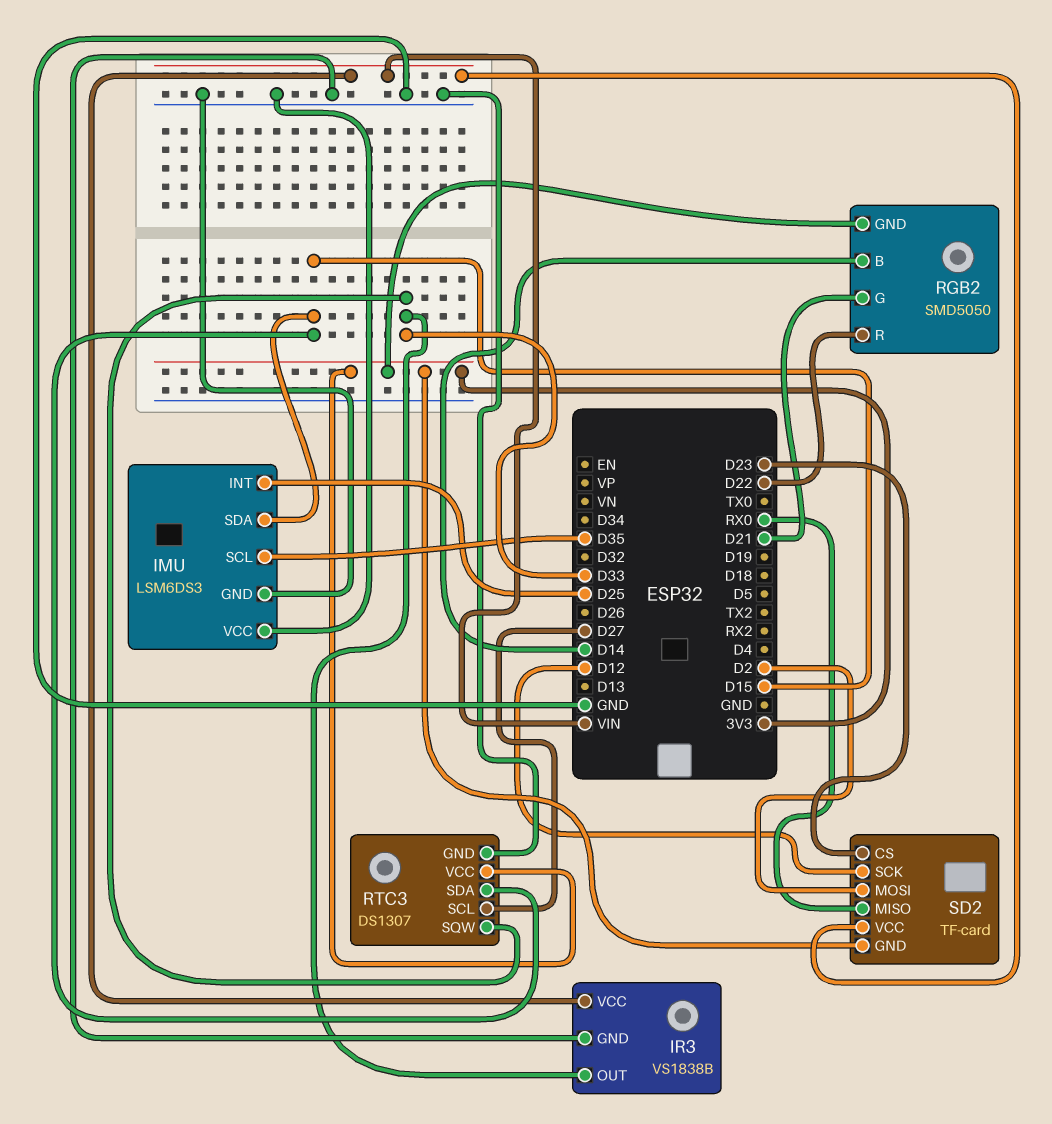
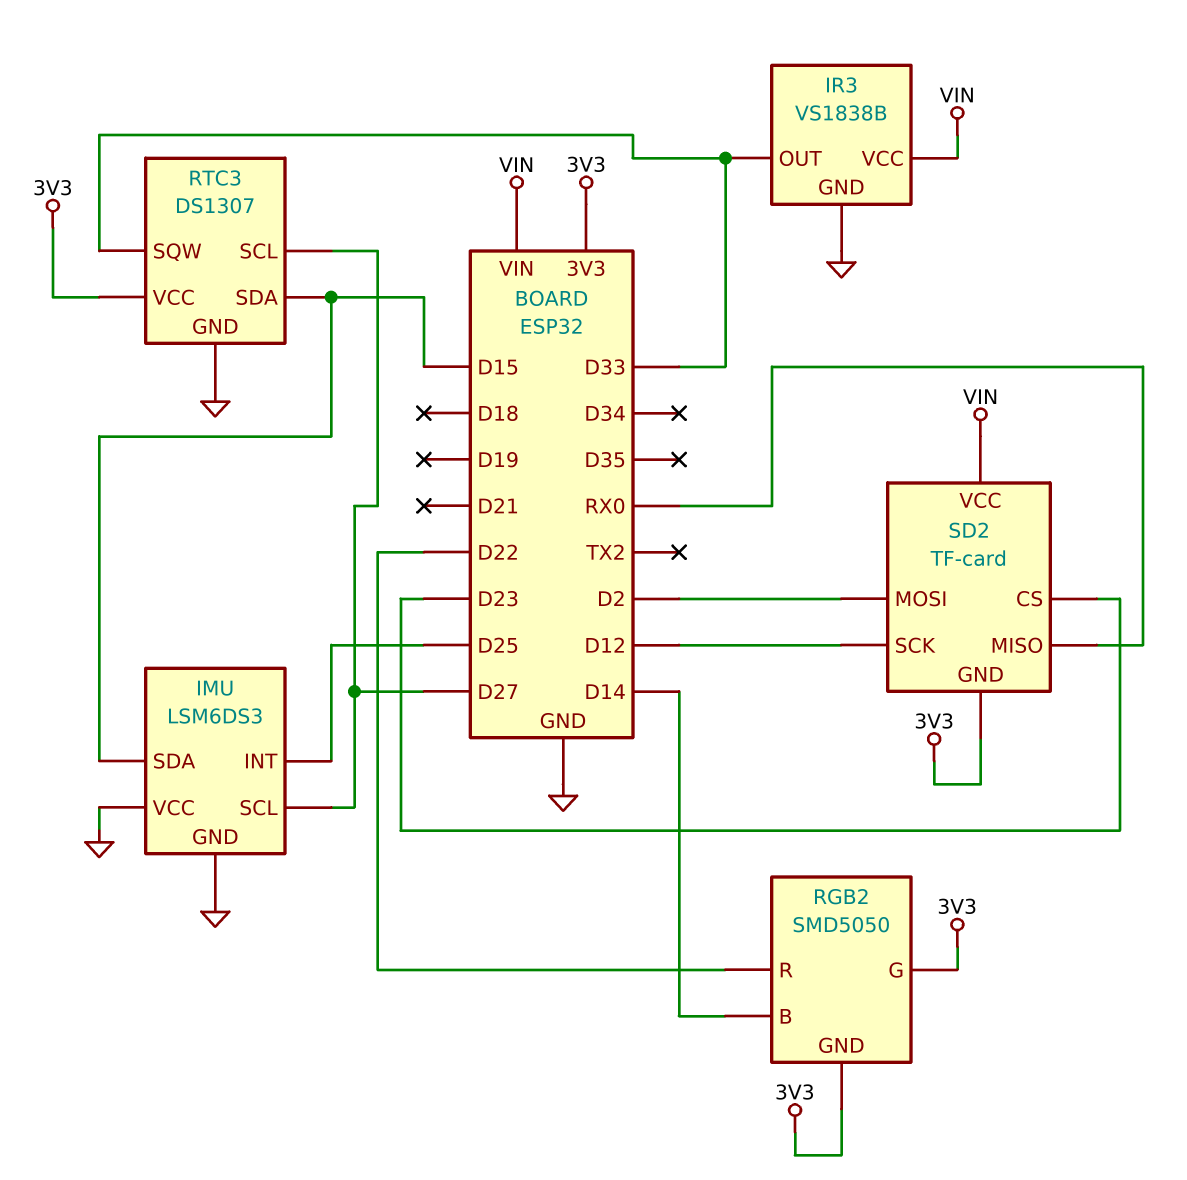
IMU pin SCL: D35 -> D27
RGB2 pin G: D21 -> 3V3

